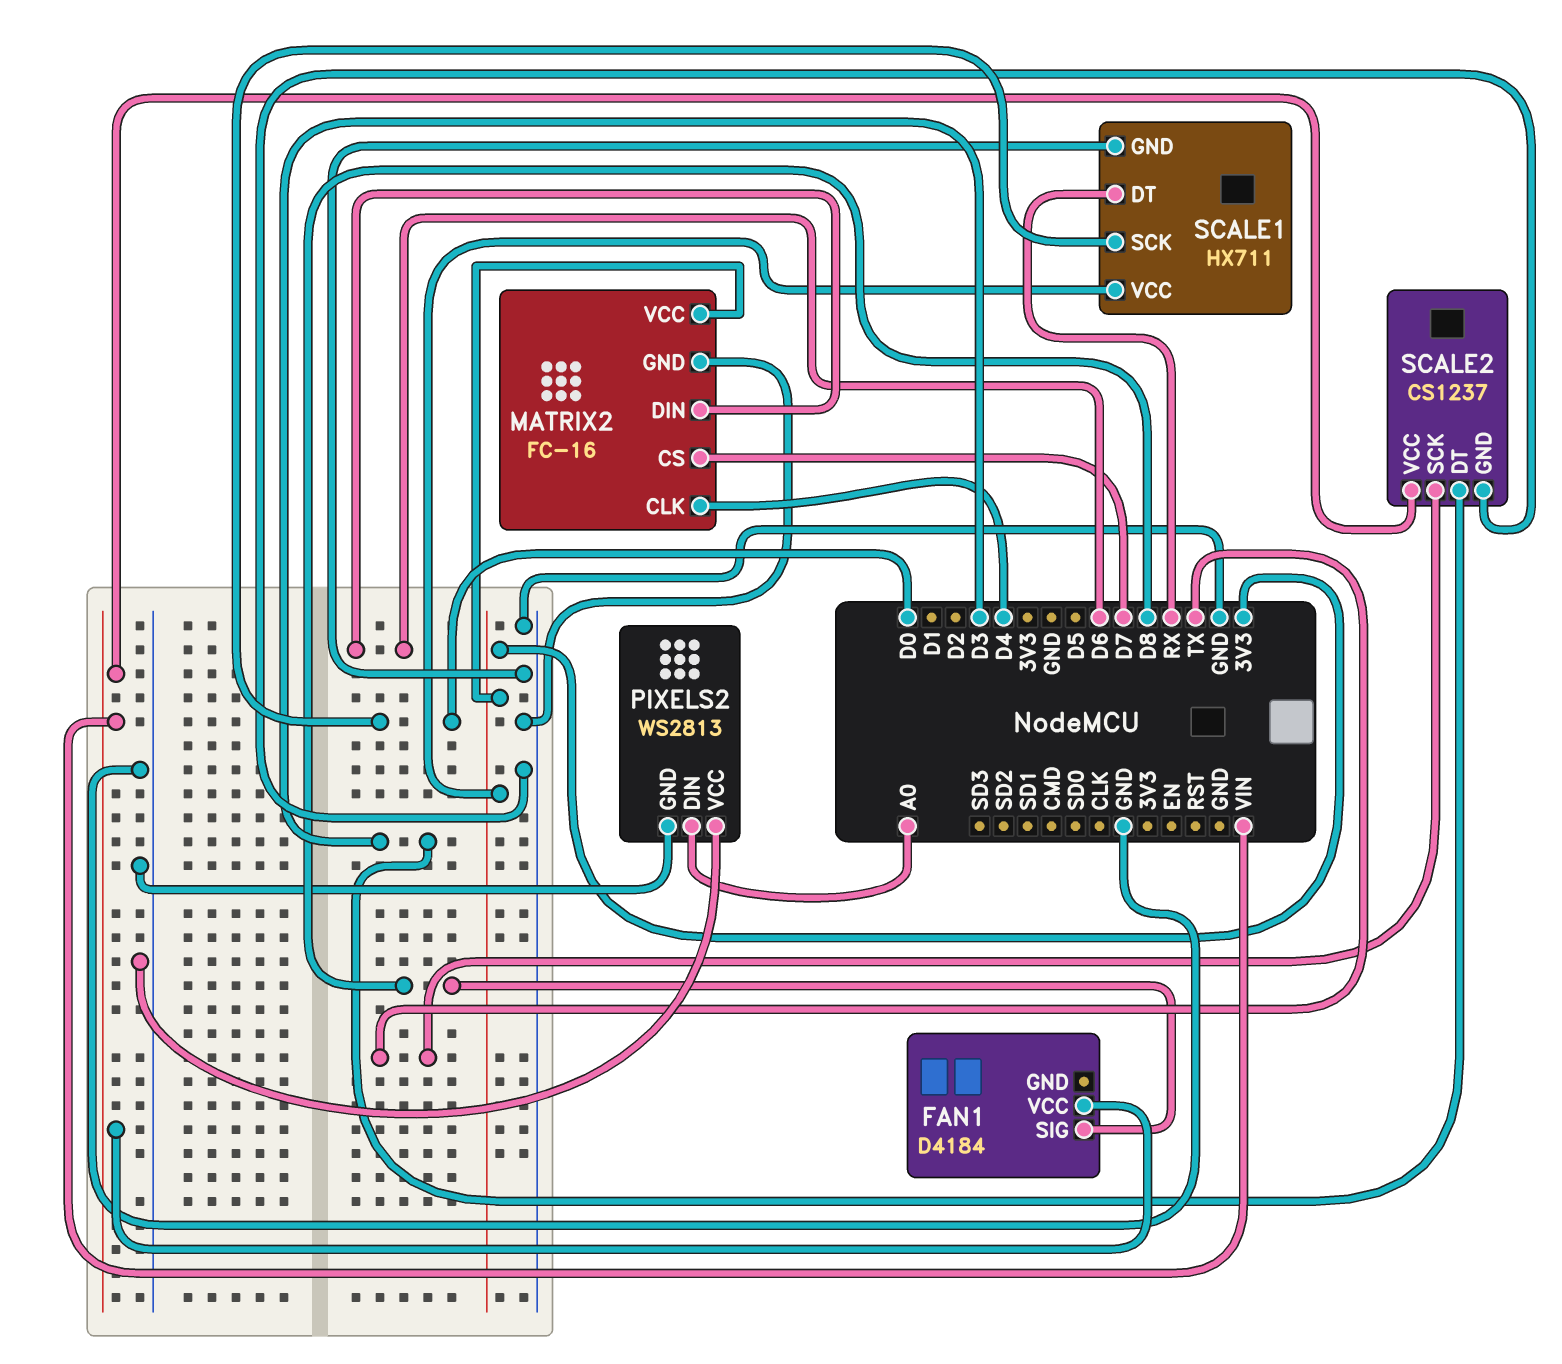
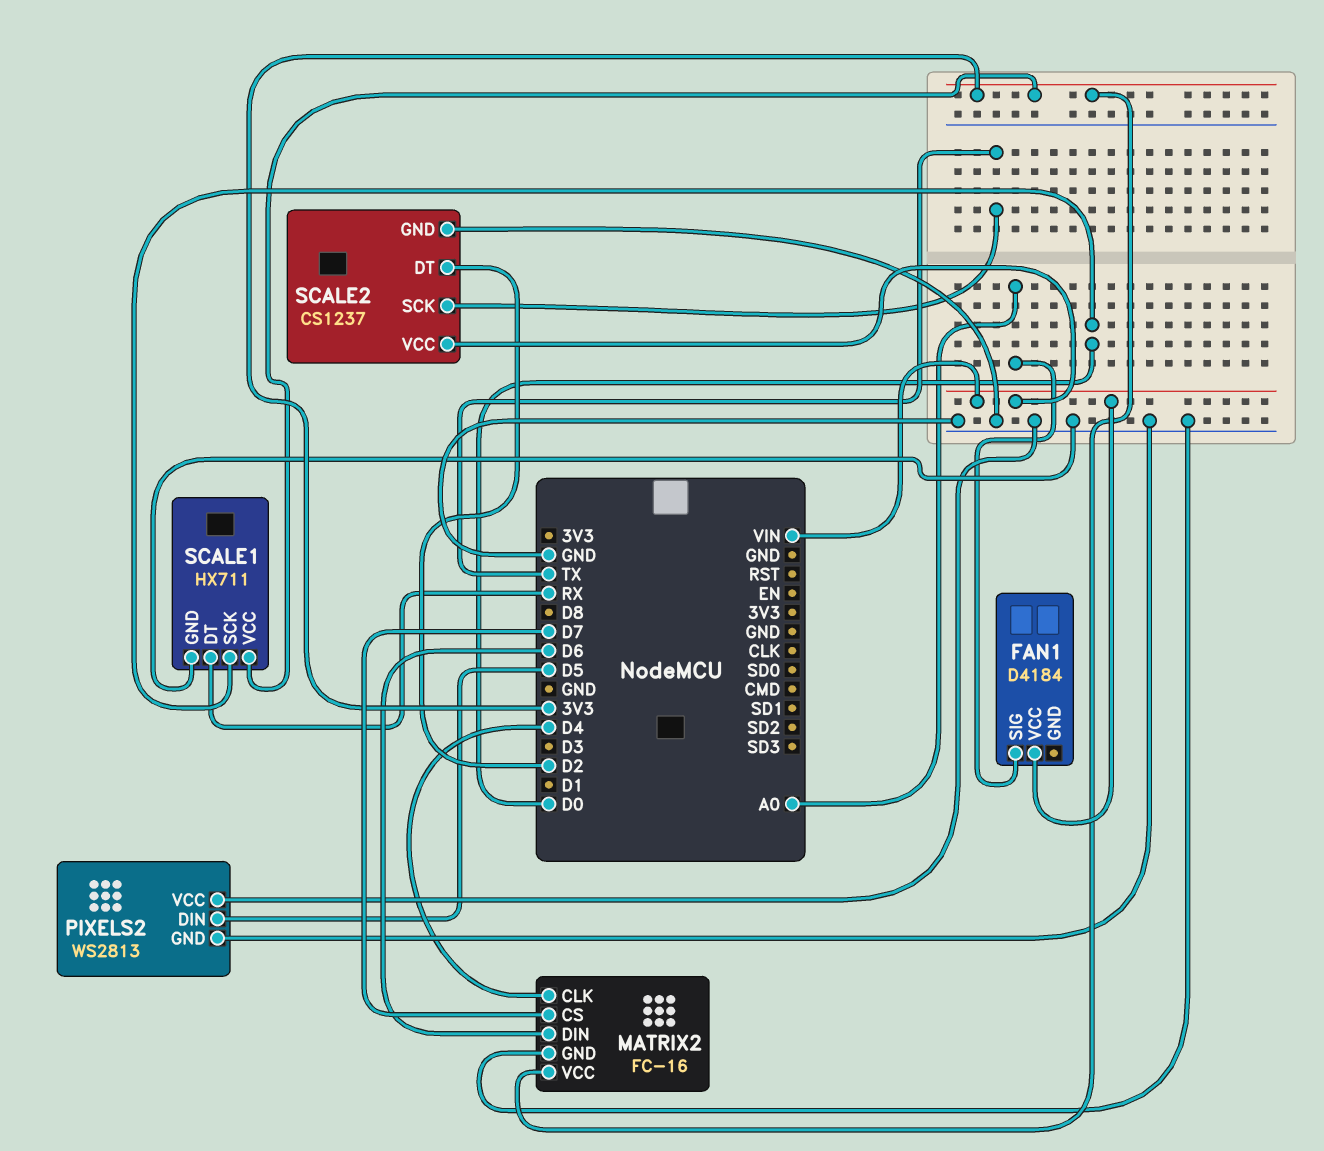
FAN1 pin SIG: D8 -> A0
PIXELS2 pin DIN: A0 -> D5
SCALE2 pin DT: D3 -> D2

